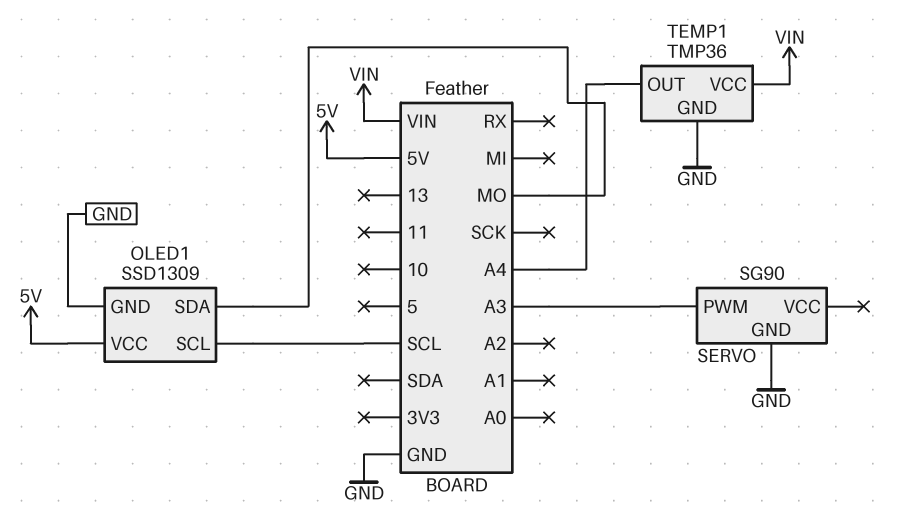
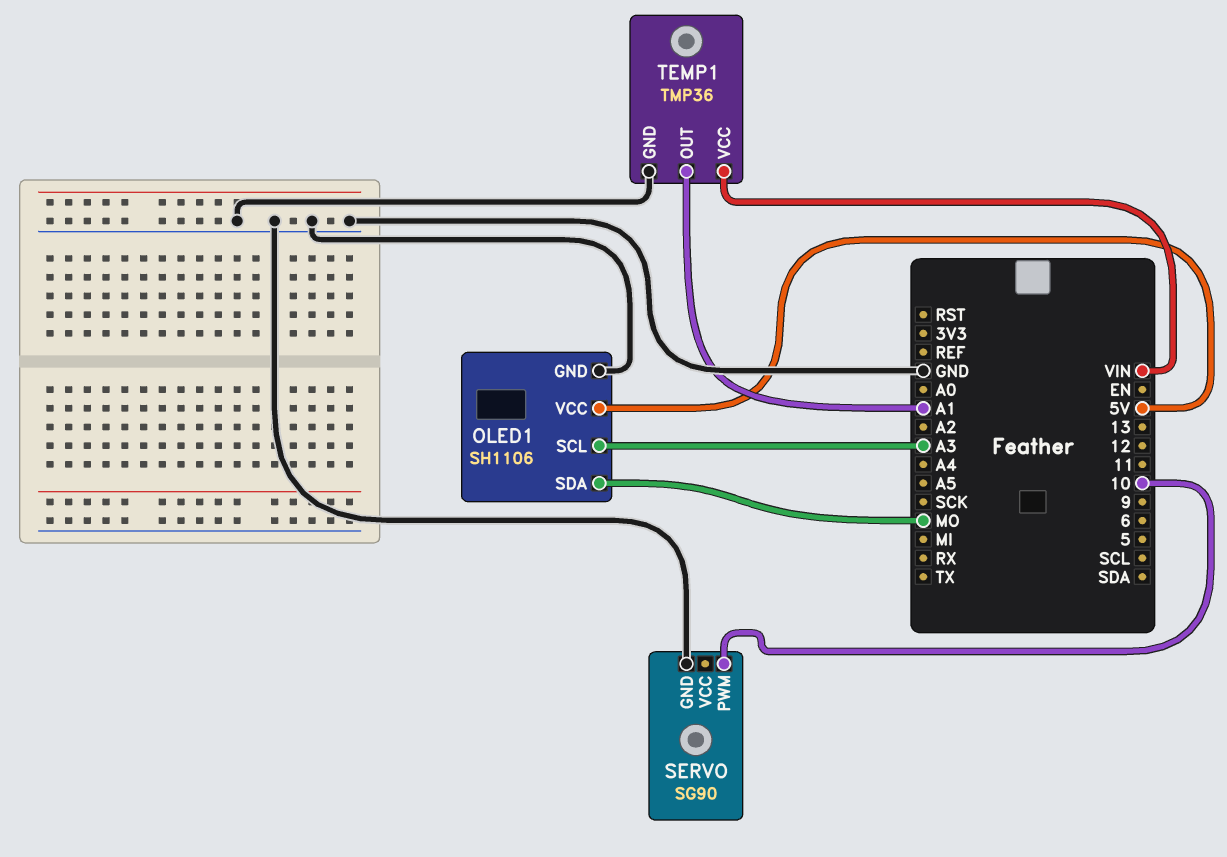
OLED1: SSD1309 -> SH1106
OLED1 pin SCL: SCL -> A3
SERVO pin PWM: A3 -> 10
TEMP1 pin OUT: A4 -> A1

